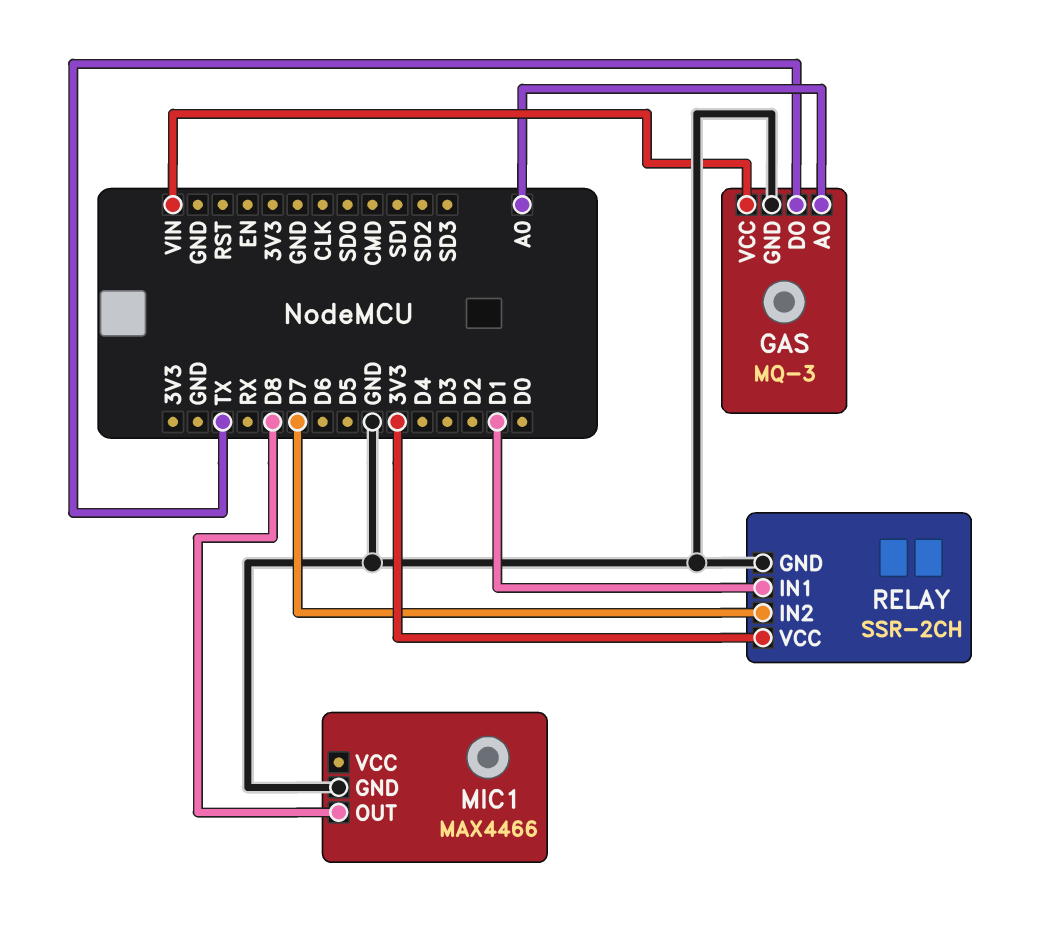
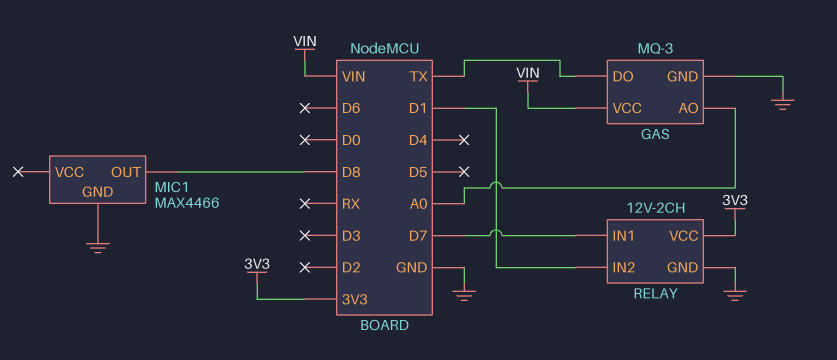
RELAY: SSR-2CH -> 12V-2CH
RELAY pin IN1: D1 -> D7
RELAY pin IN2: D7 -> D1

